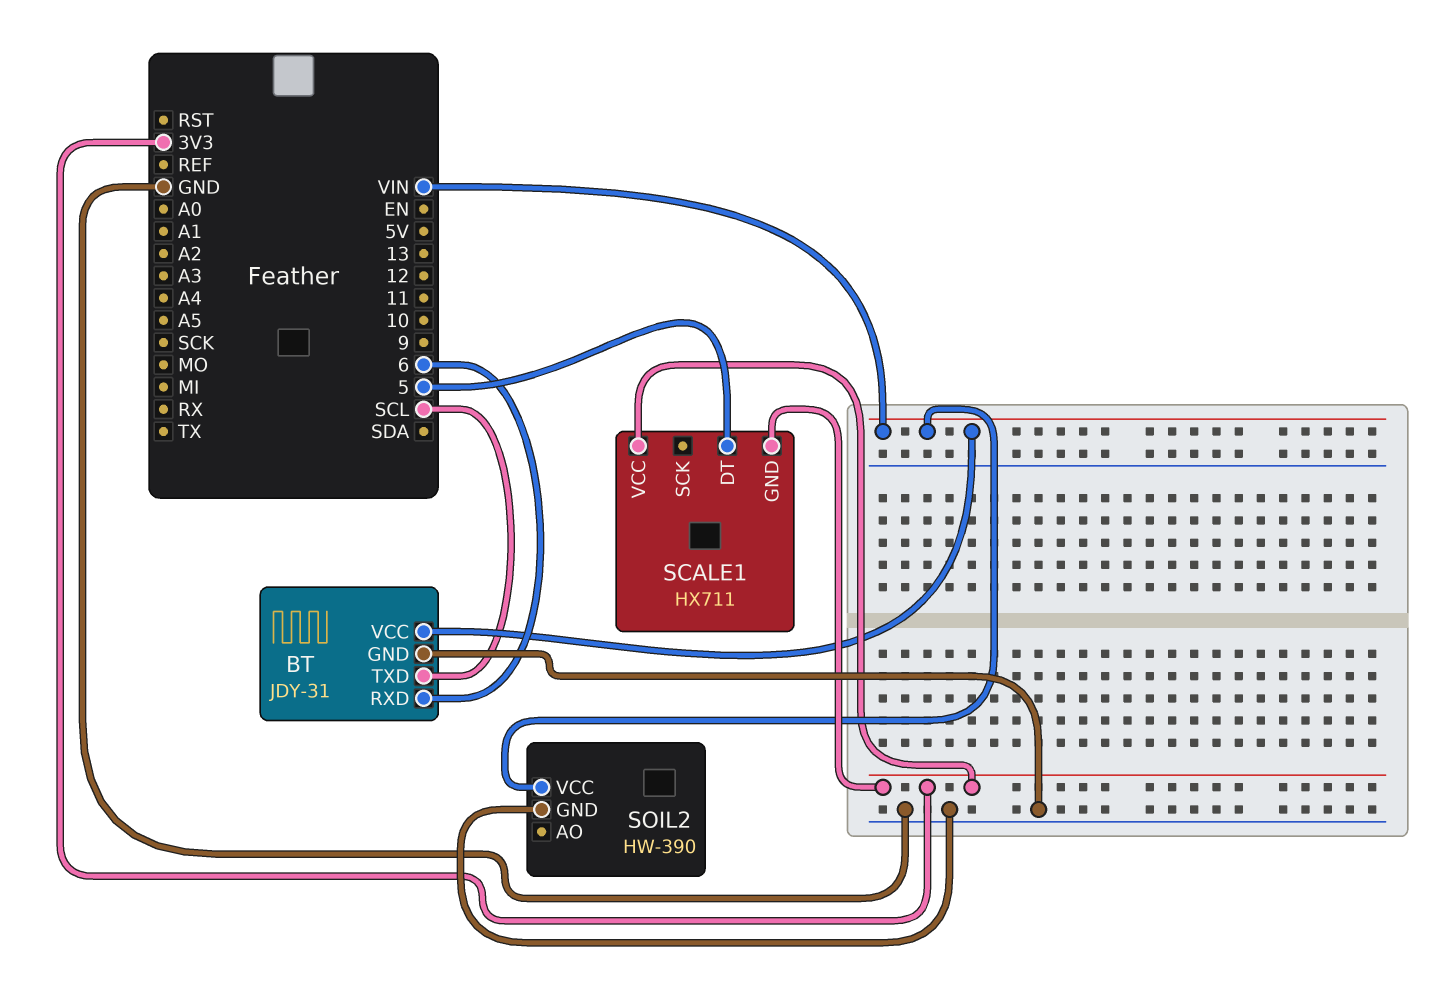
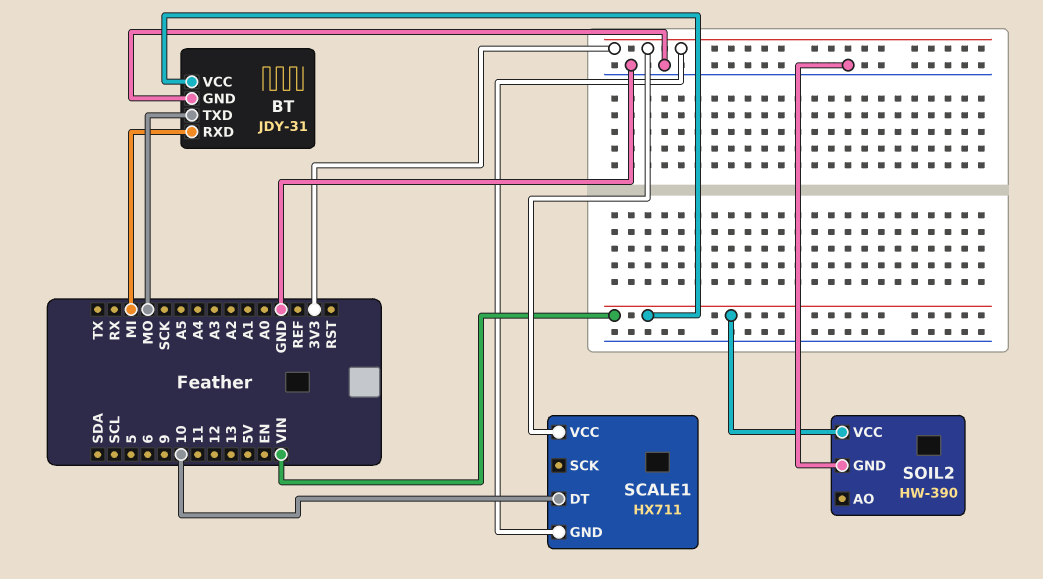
BT pin RXD: 6 -> MI
BT pin TXD: SCL -> MO
SCALE1 pin DT: 5 -> 10

